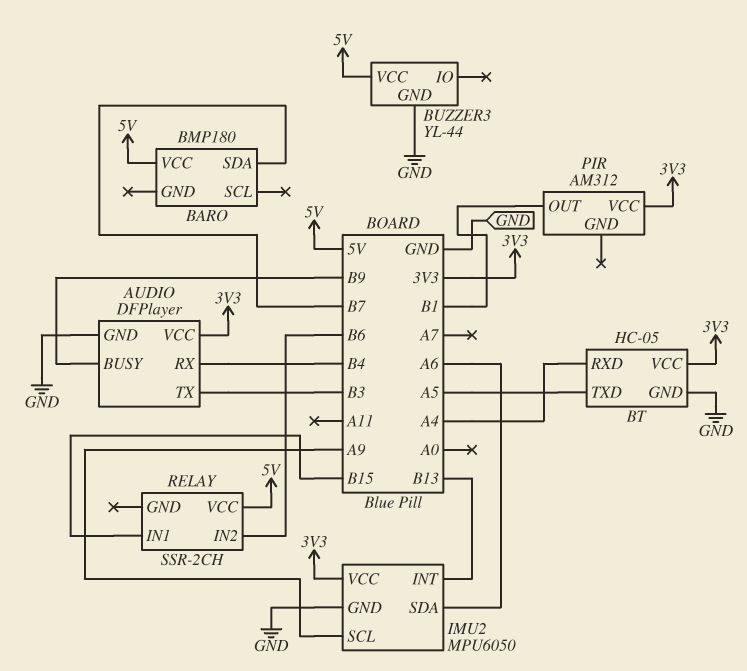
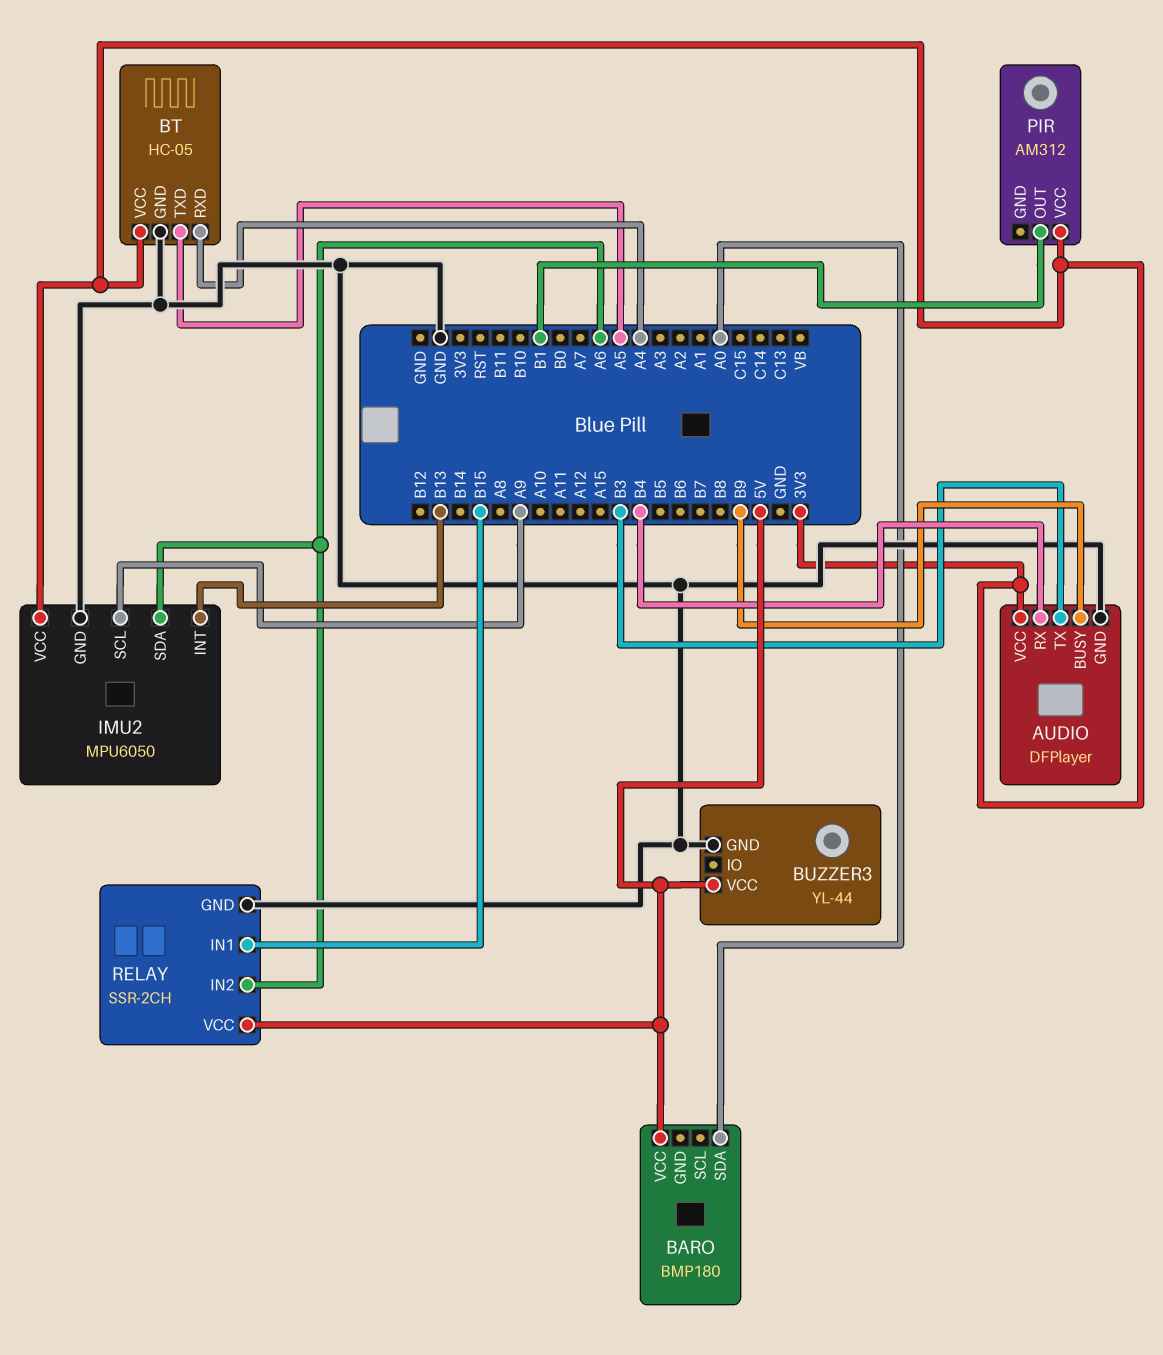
BARO pin SDA: B7 -> A0
RELAY pin GND: none -> GND
RELAY pin IN2: B6 -> A6

